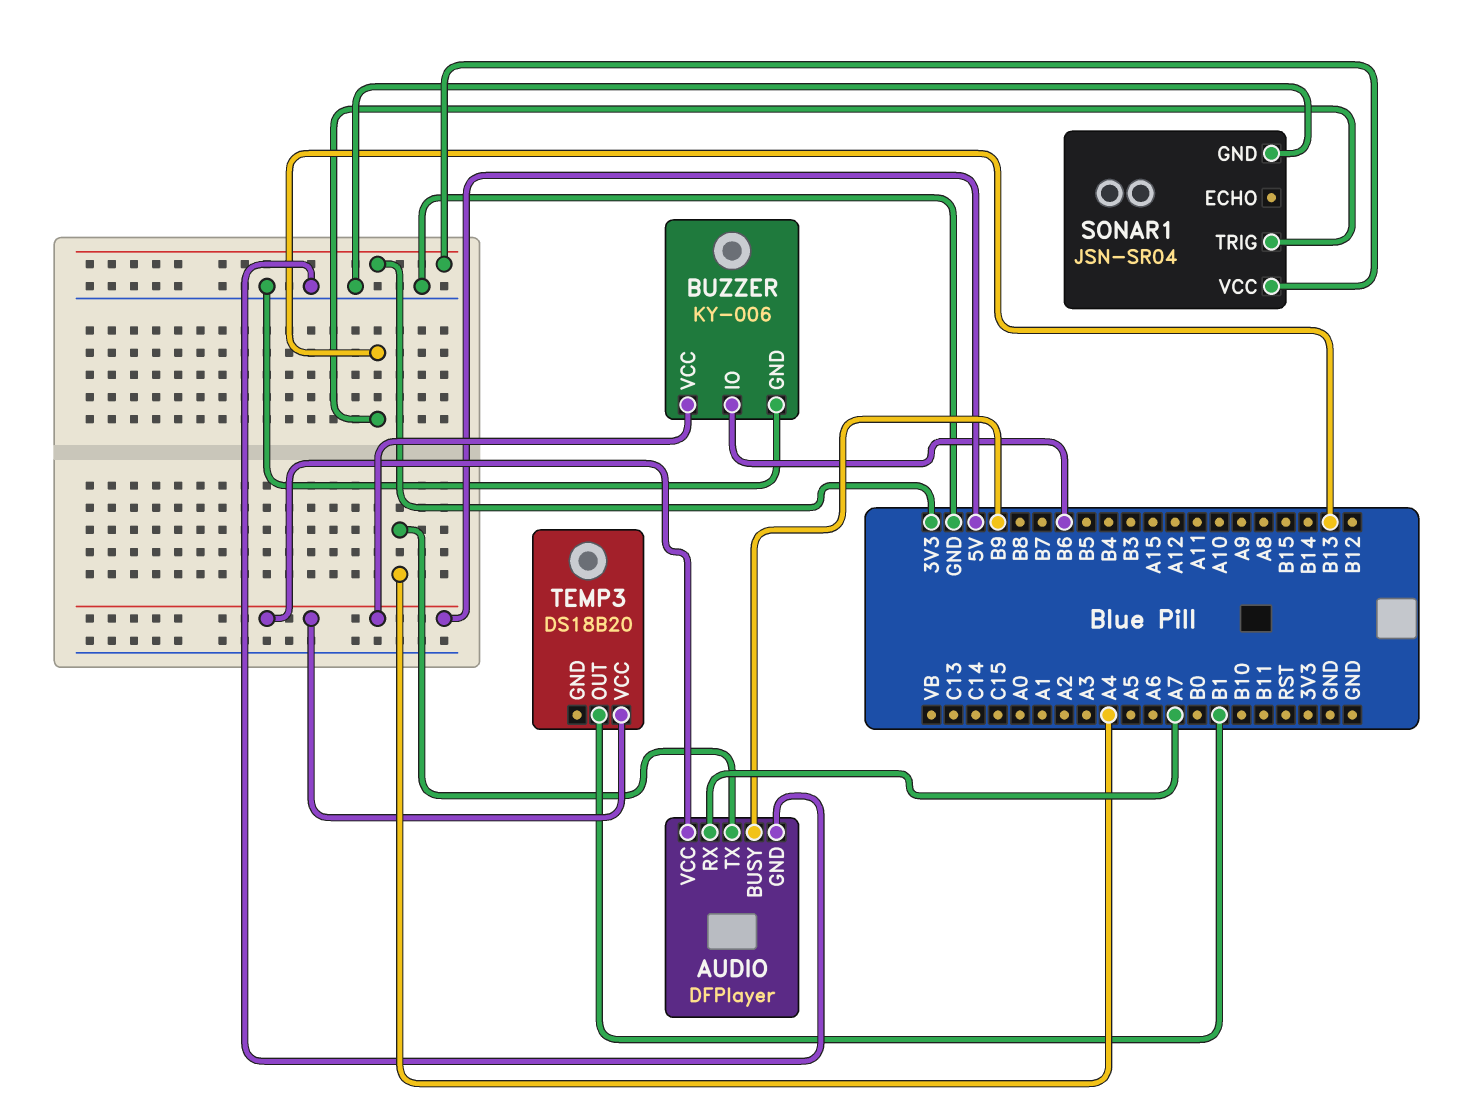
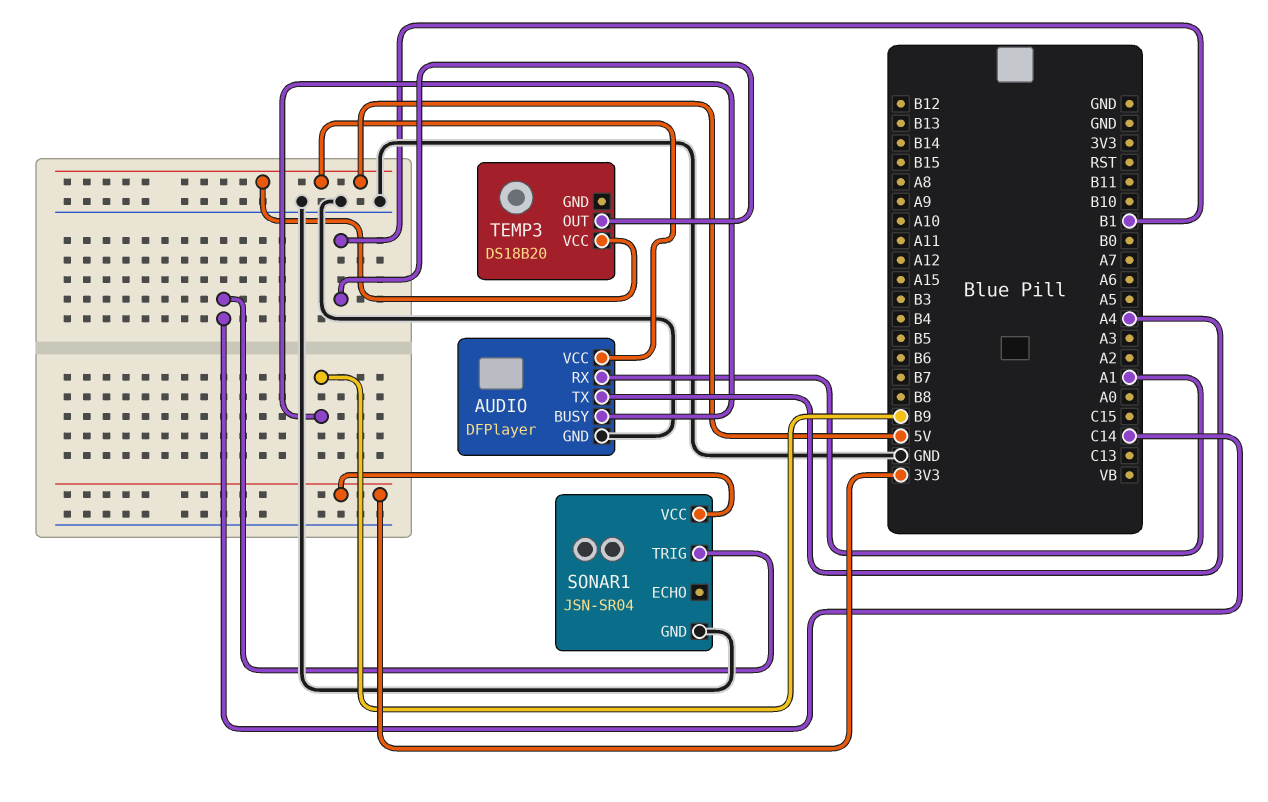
AUDIO pin RX: A7 -> A1
BUZZER: KY-006 -> none
BUZZER pin GND: GND -> none
BUZZER pin IO: B6 -> none
BUZZER pin VCC: 5V -> none
SONAR1 pin TRIG: B13 -> C14

